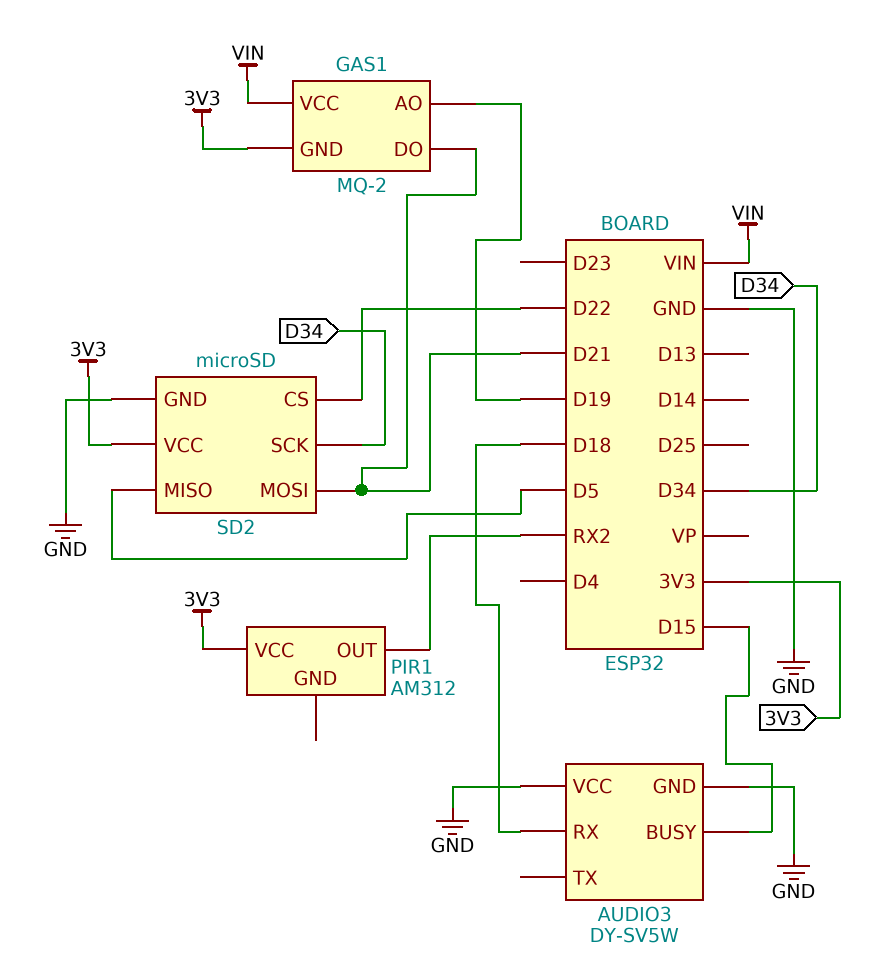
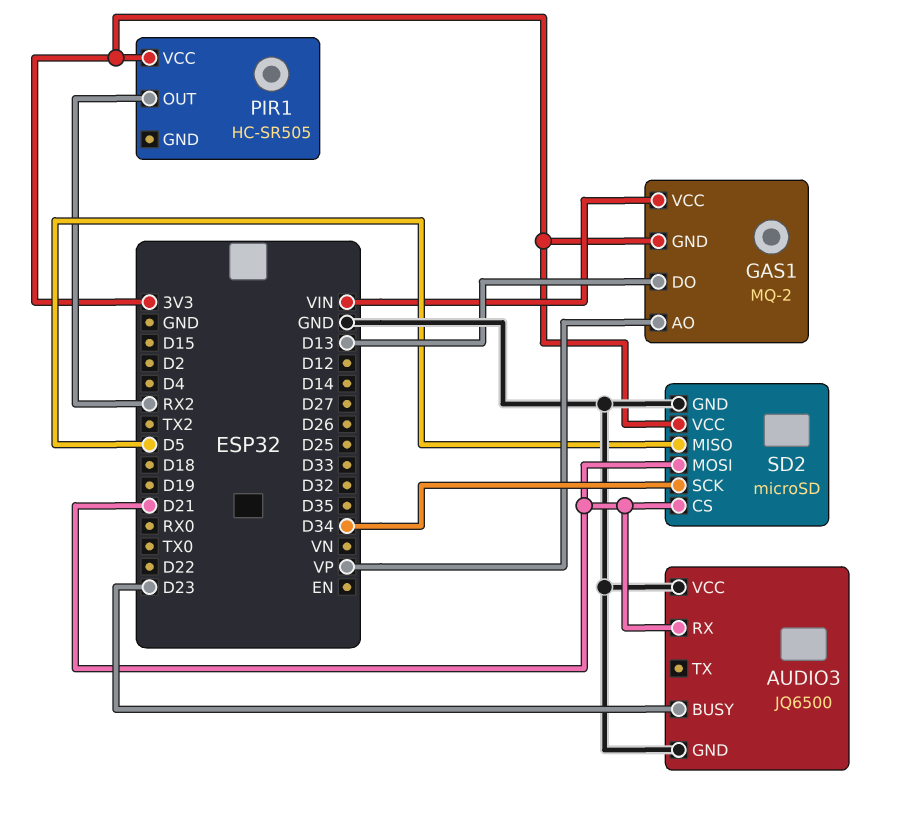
AUDIO3: DY-SV5W -> JQ6500
AUDIO3 pin BUSY: D15 -> D23
AUDIO3 pin RX: D18 -> D21
GAS1 pin AO: D19 -> VP
GAS1 pin DO: D21 -> D13
PIR1: AM312 -> HC-SR505
SD2 pin CS: D22 -> D21

